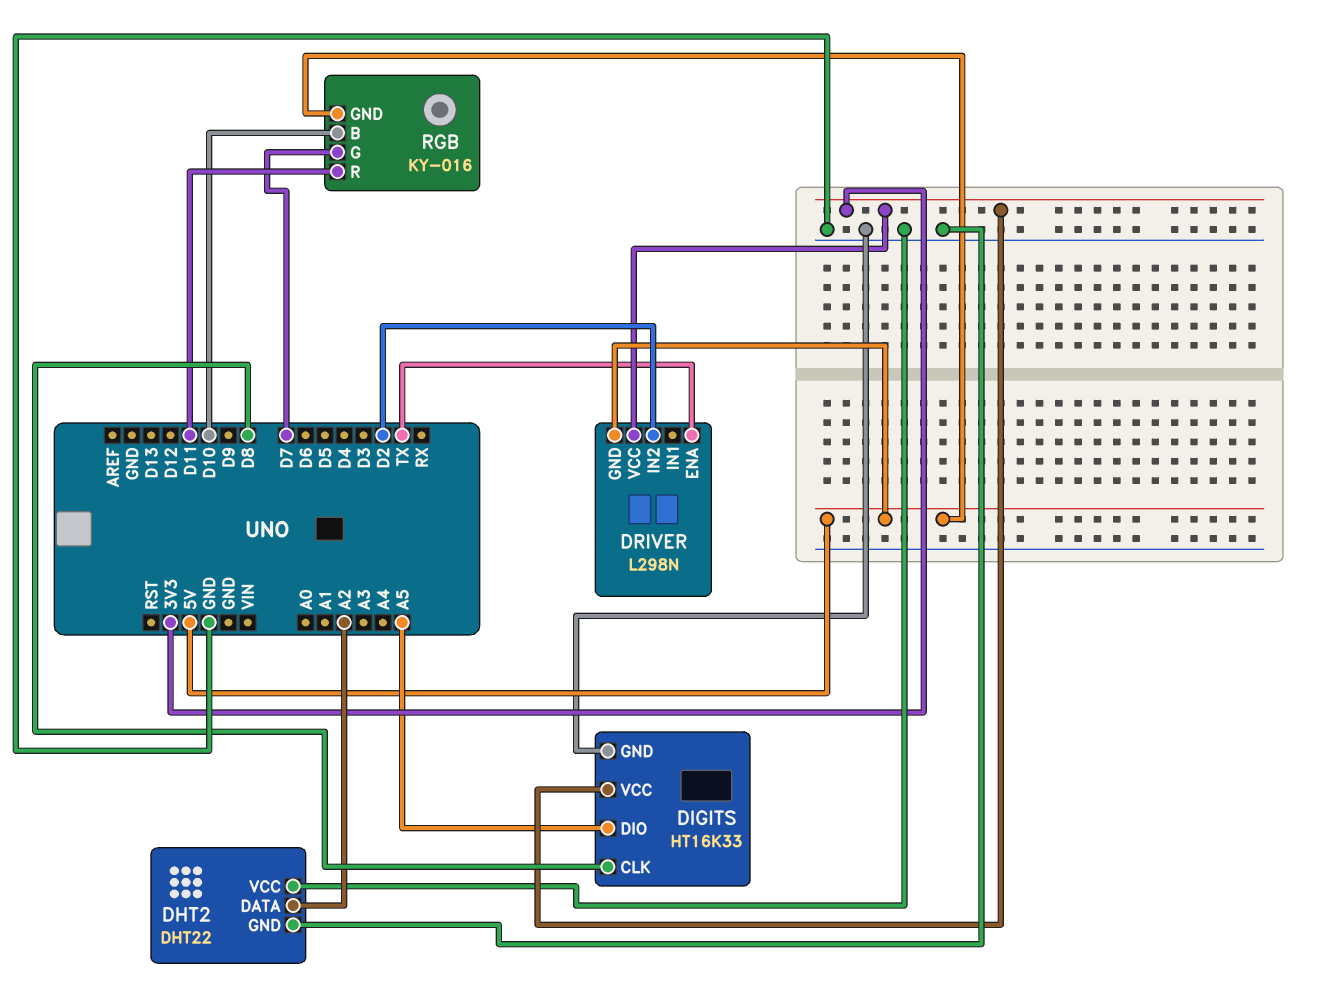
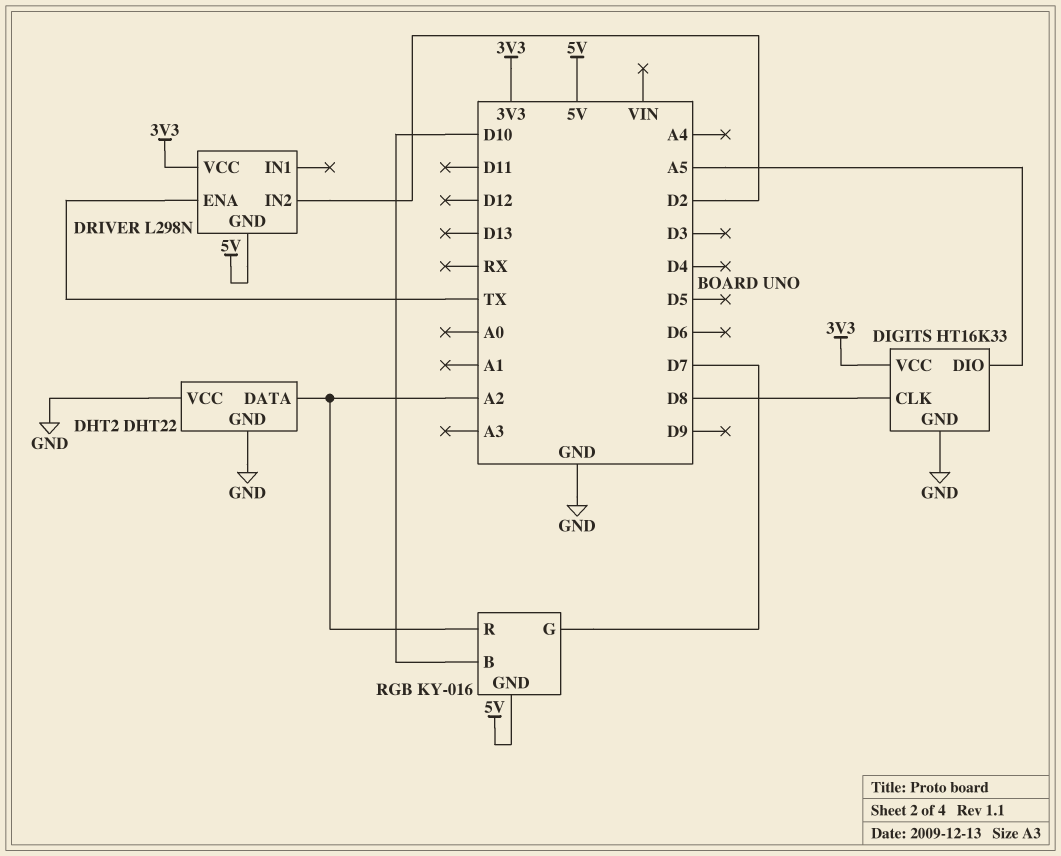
RGB pin R: D11 -> A2

